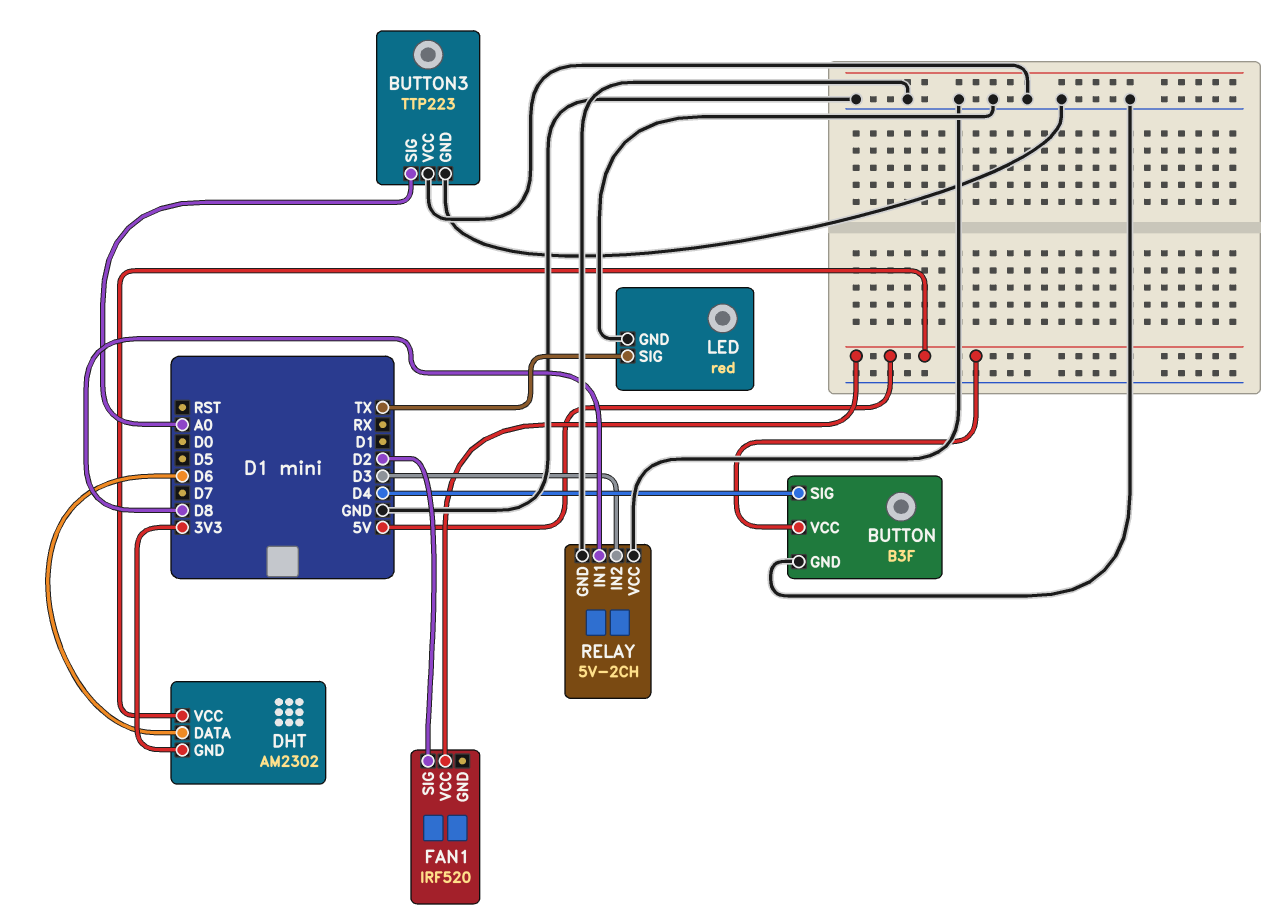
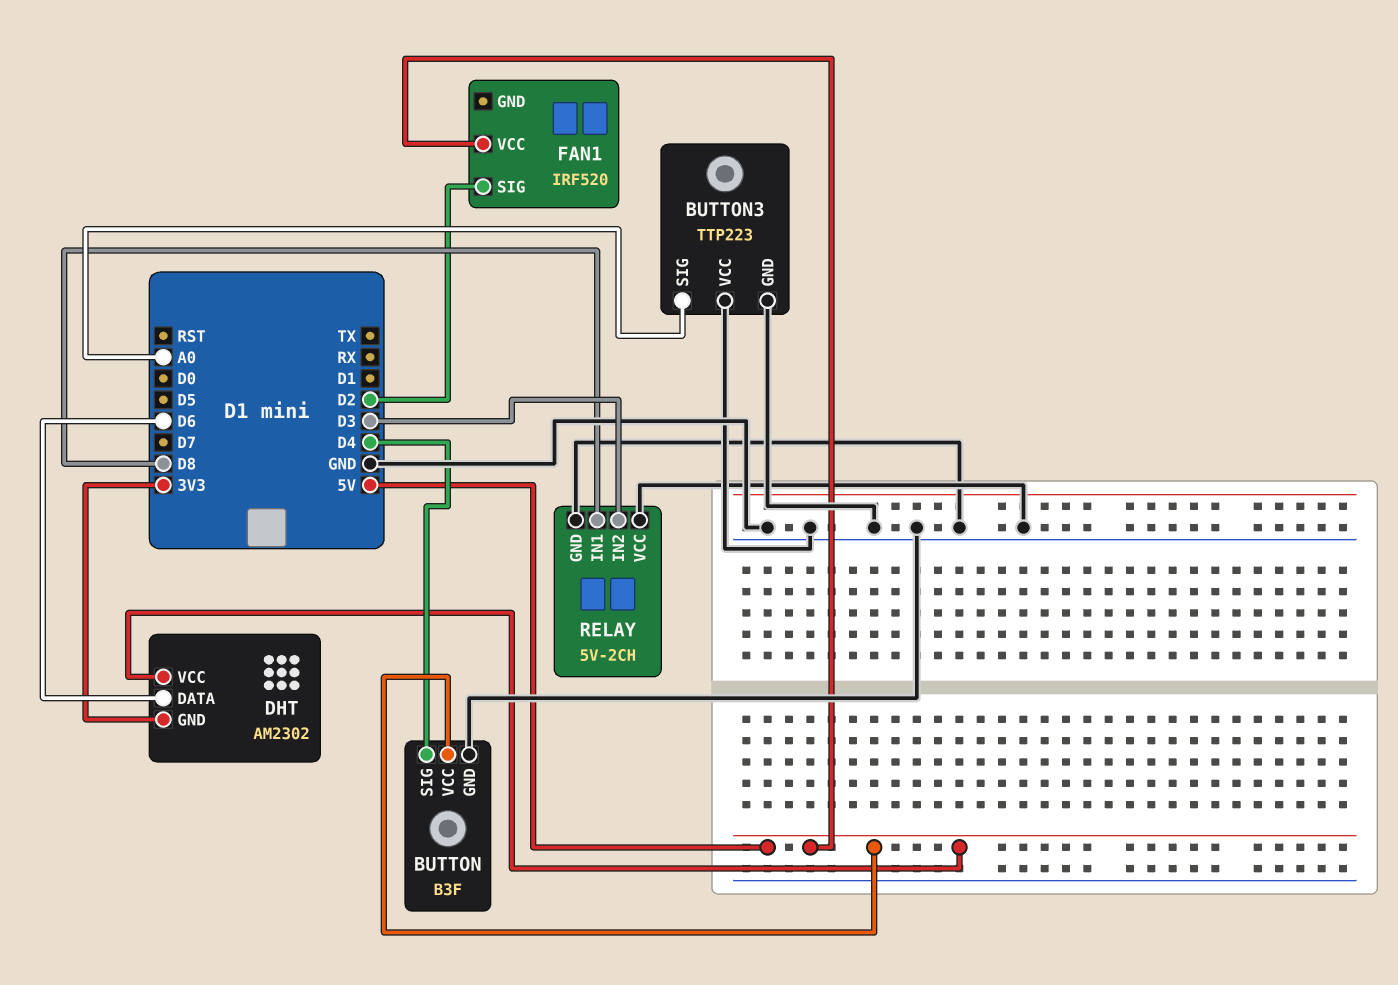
LED: red -> none
LED pin GND: GND -> none
LED pin SIG: TX -> none

